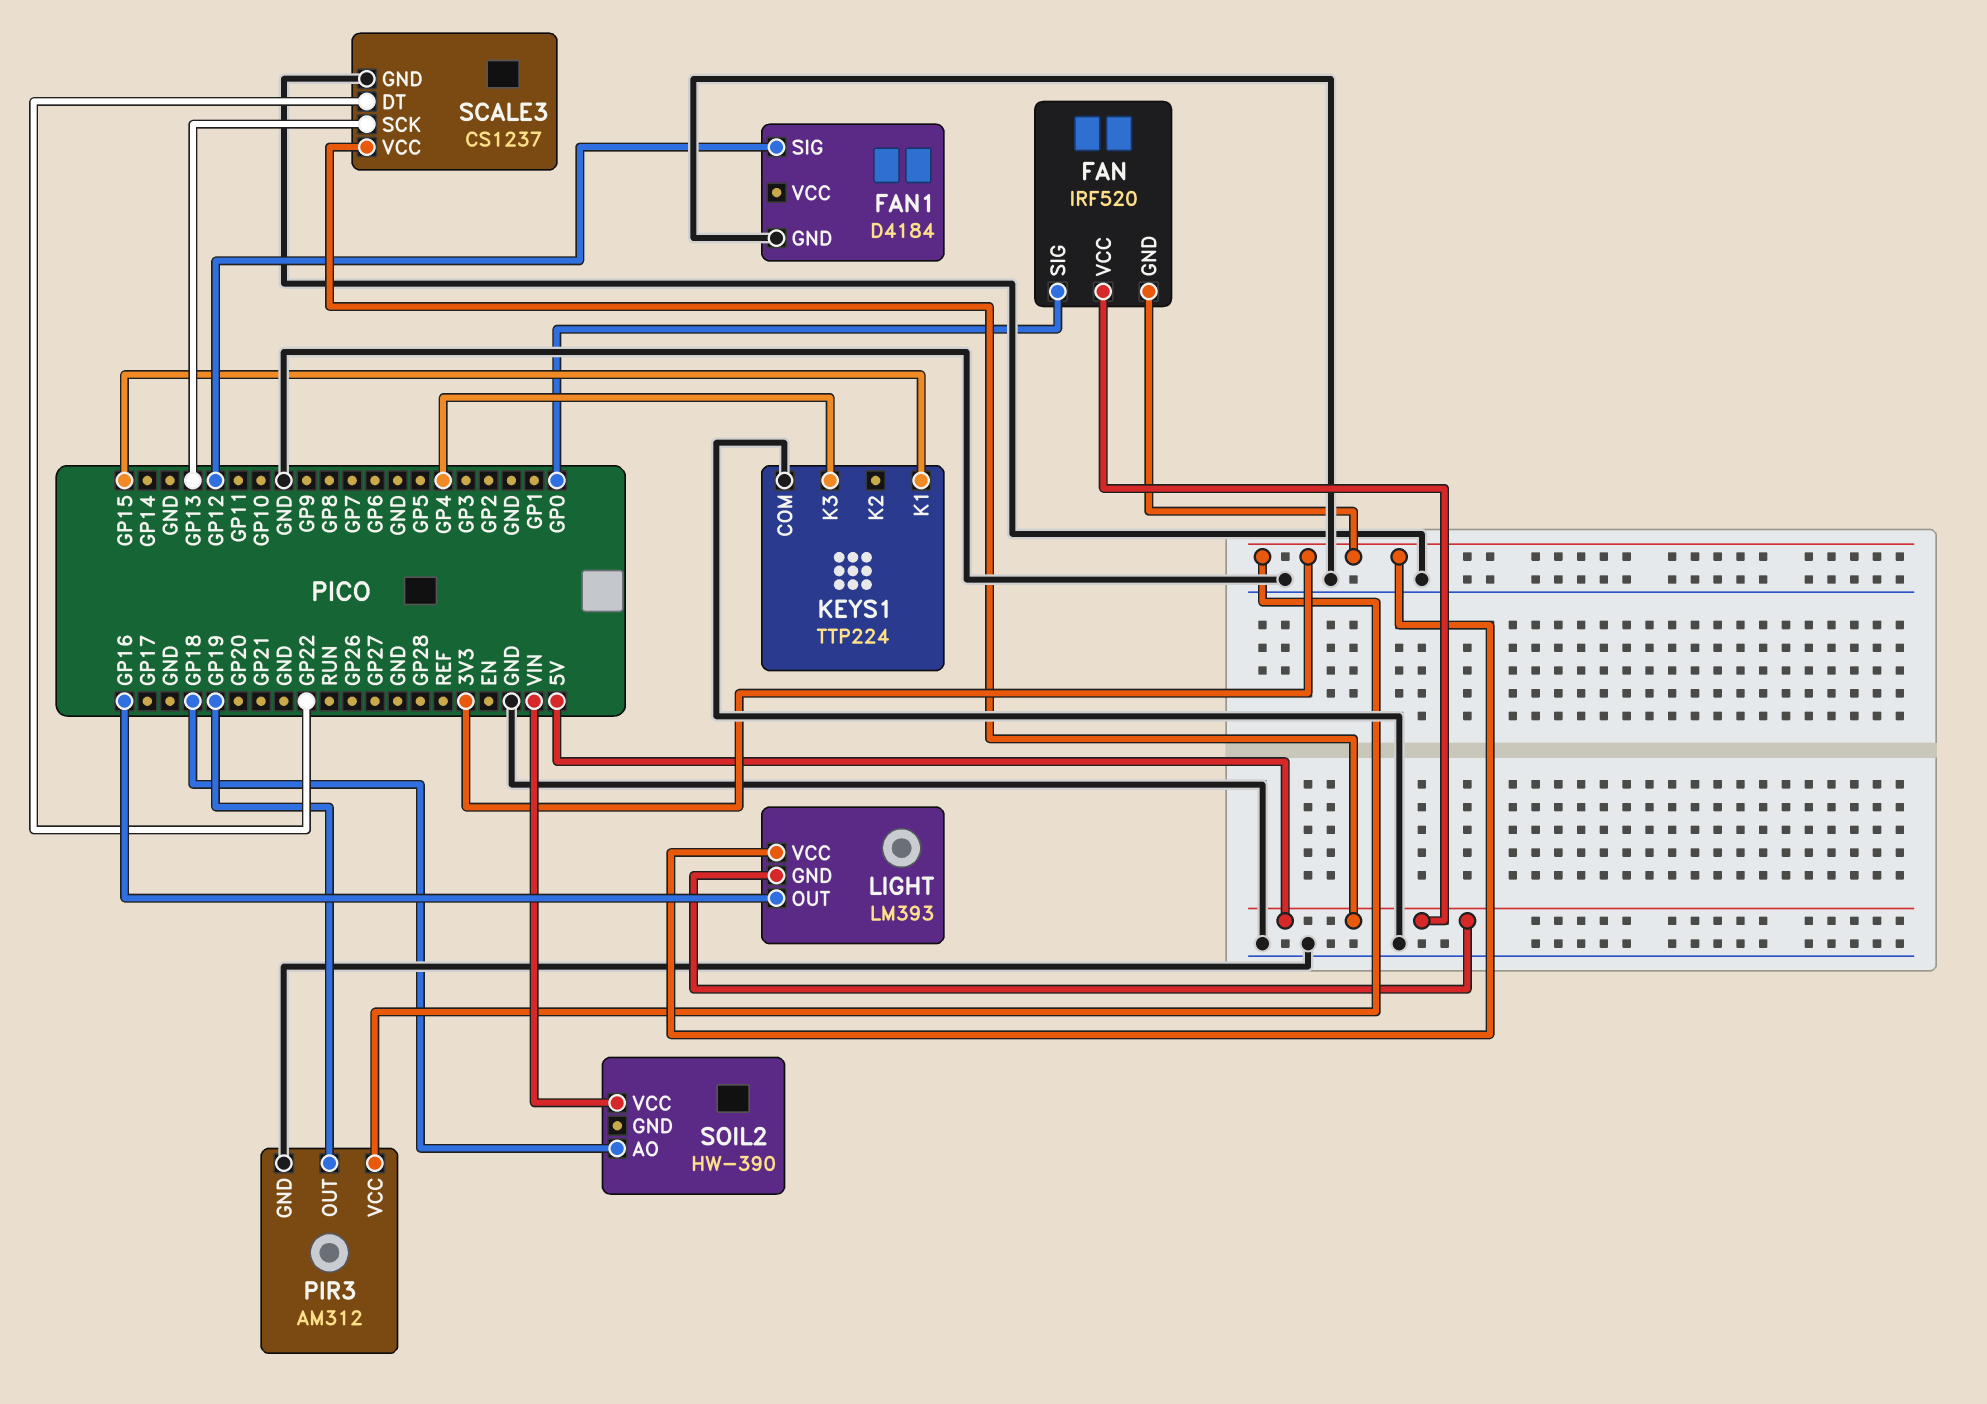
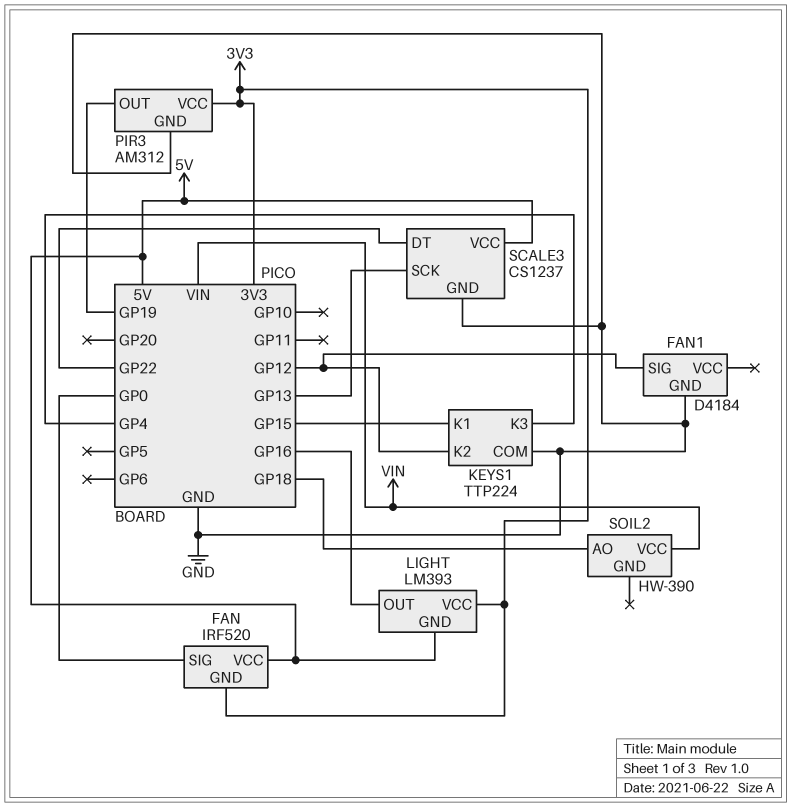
KEYS1 pin K2: none -> GP12

